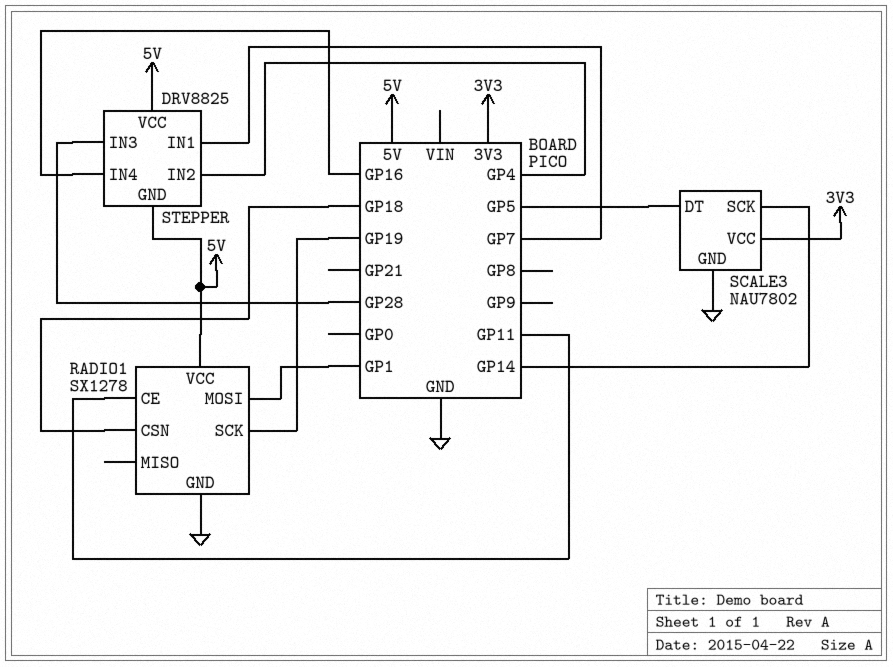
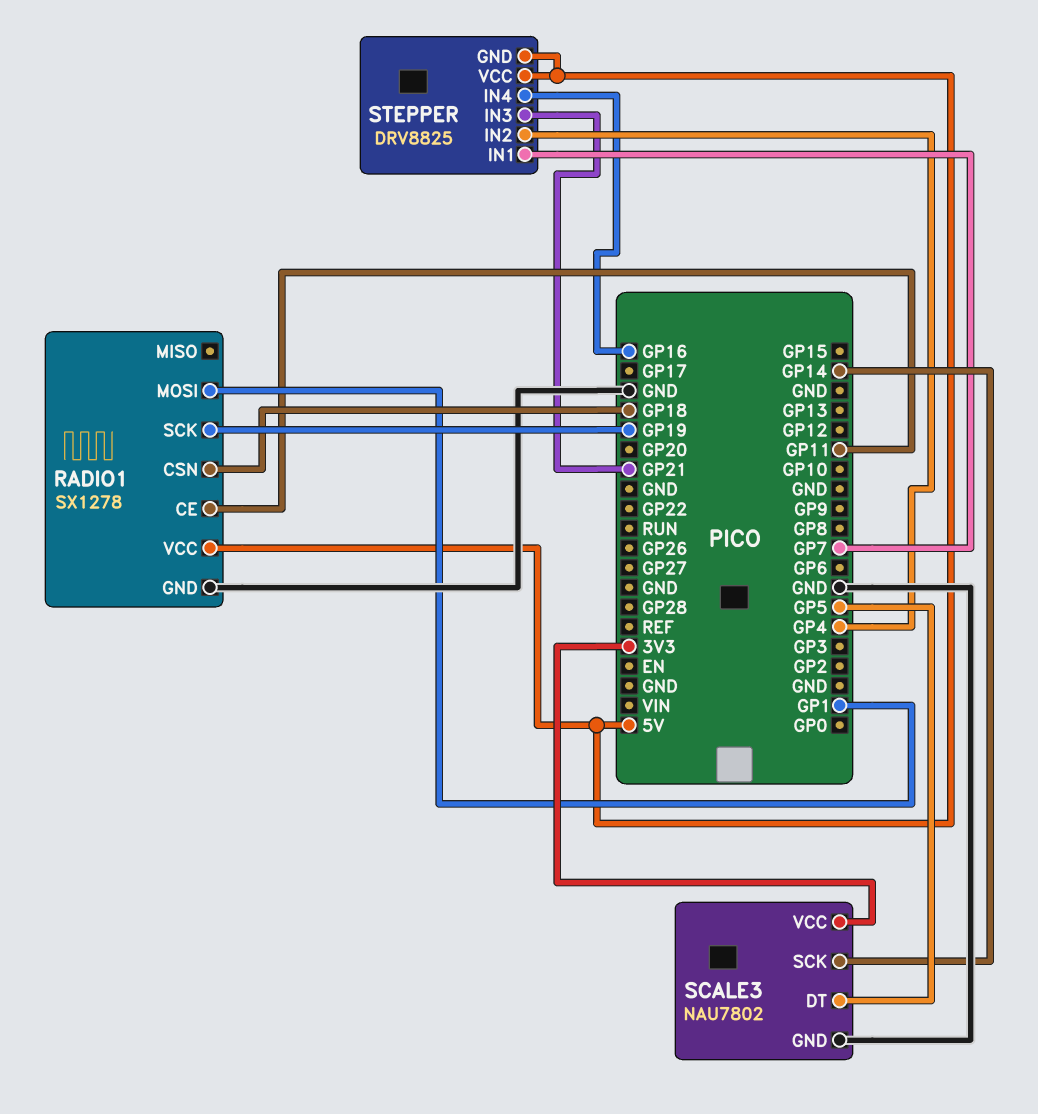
STEPPER pin IN3: GP28 -> GP21

